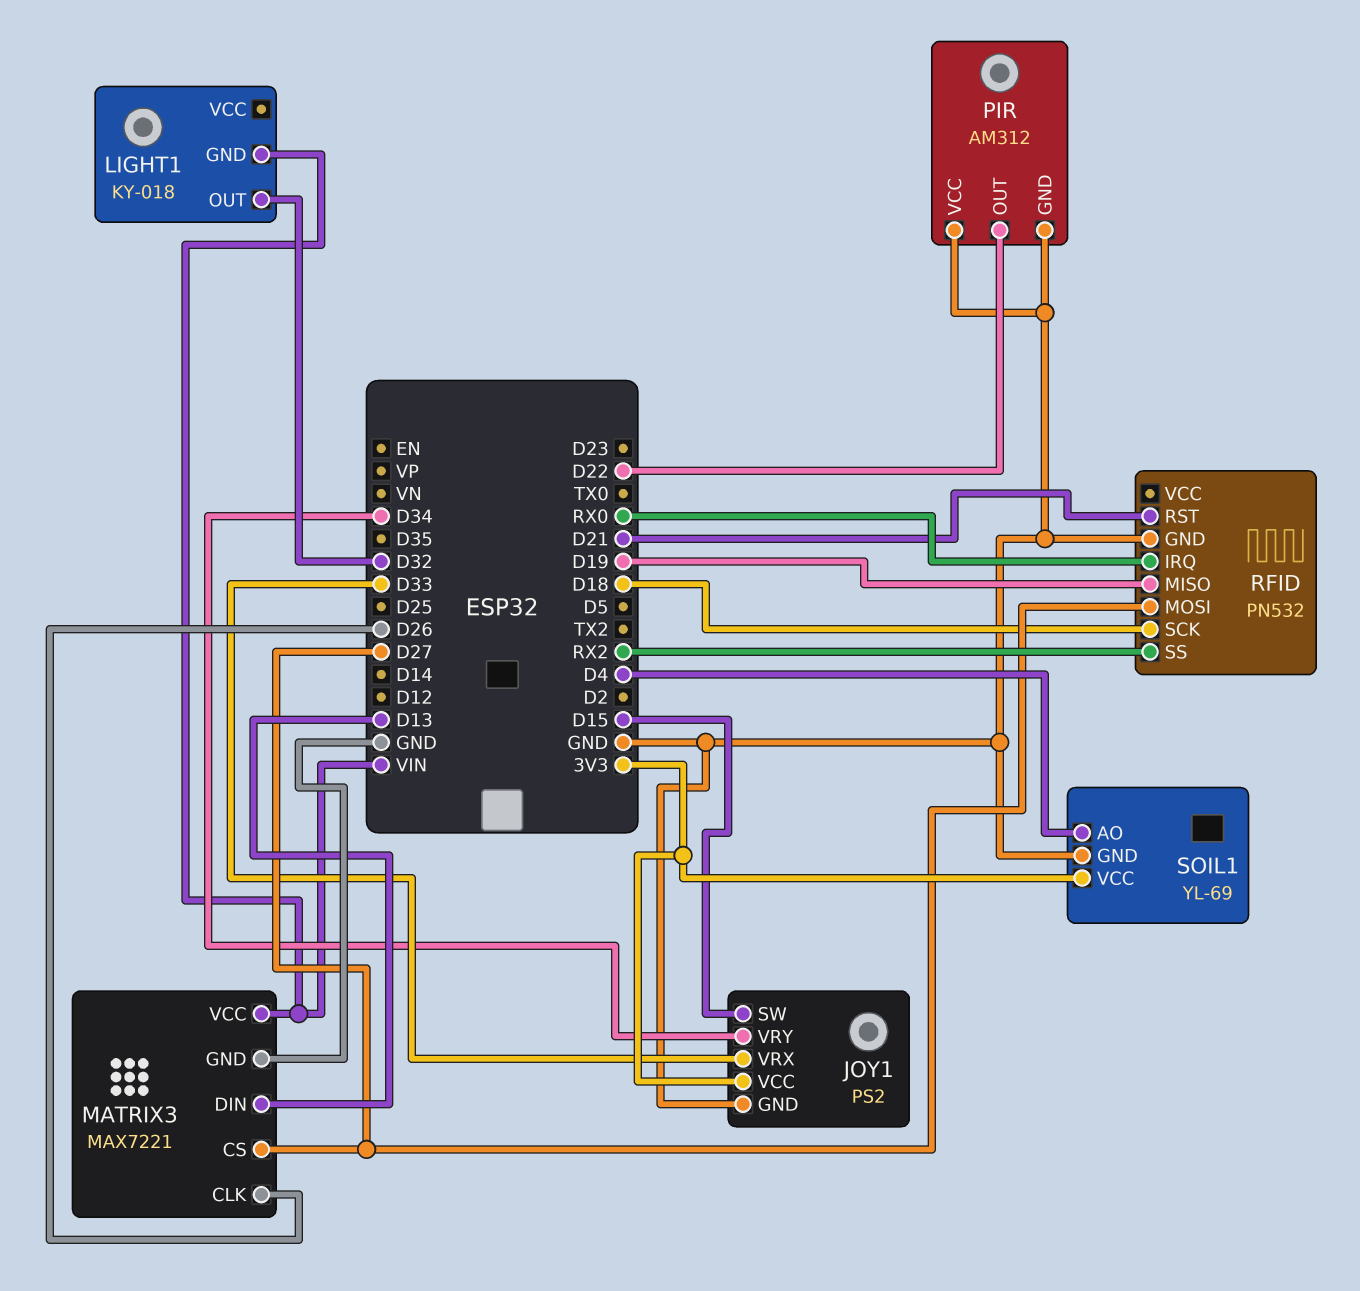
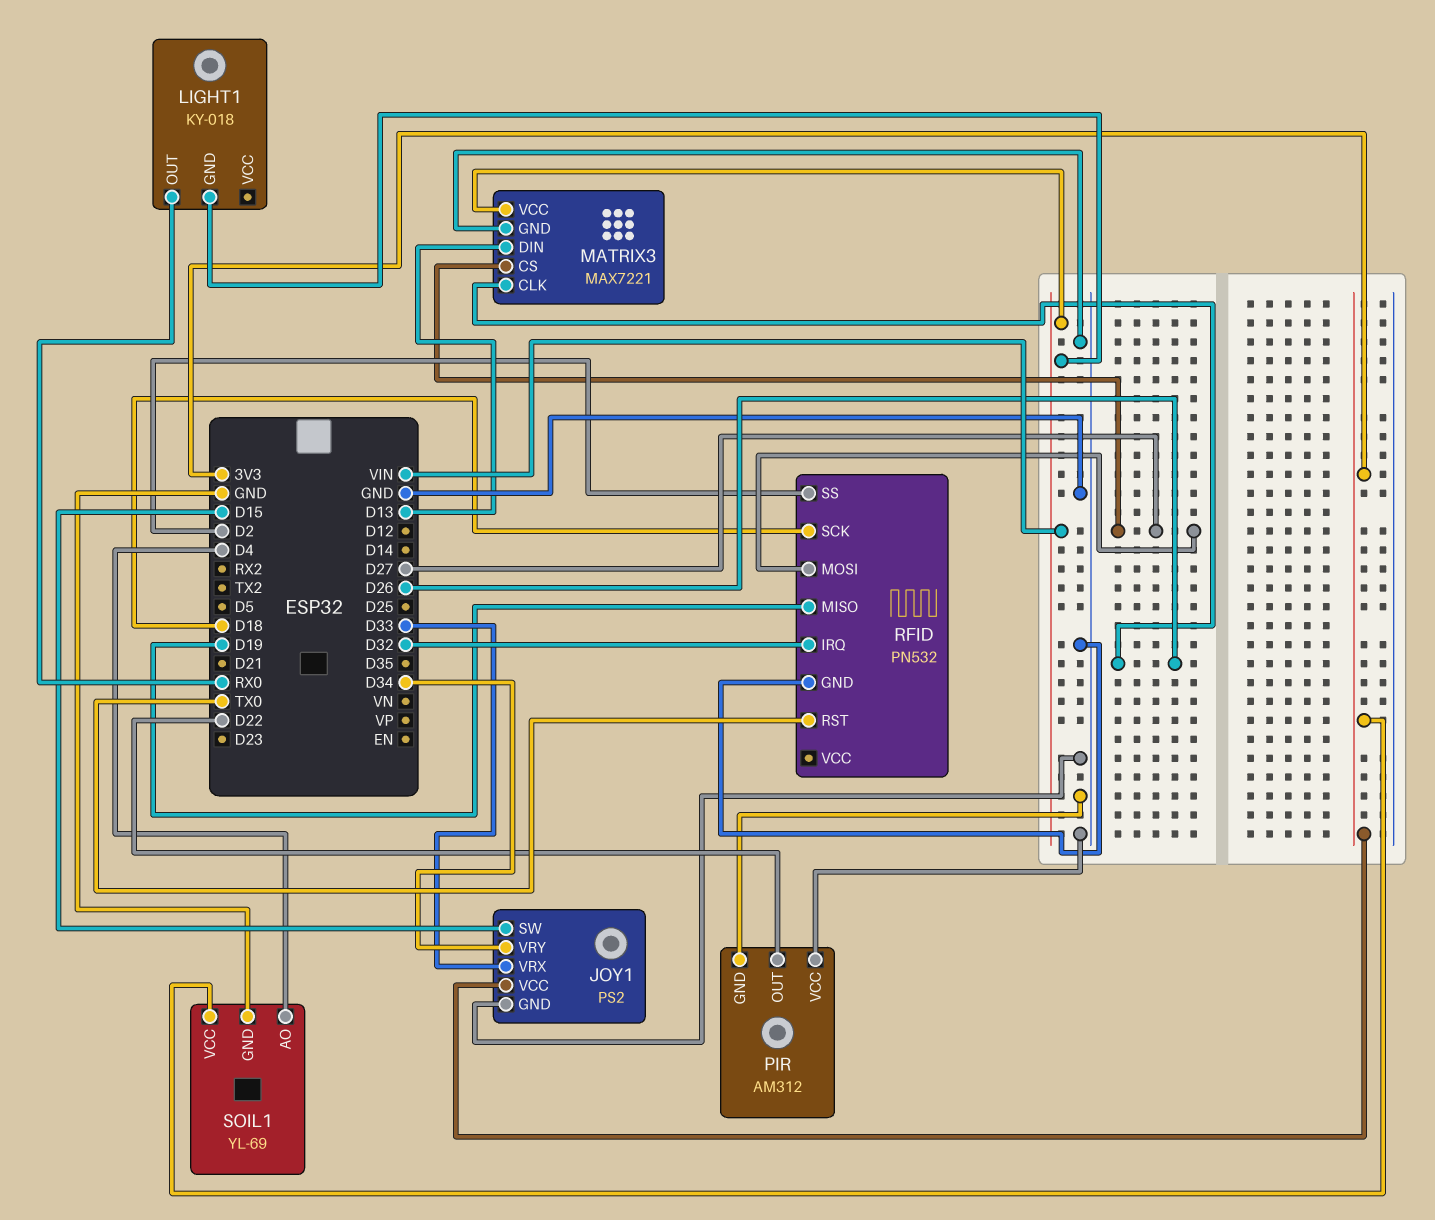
LIGHT1 pin OUT: D32 -> RX0
RFID pin IRQ: RX0 -> D32
RFID pin RST: D21 -> TX0
RFID pin SS: RX2 -> D2

